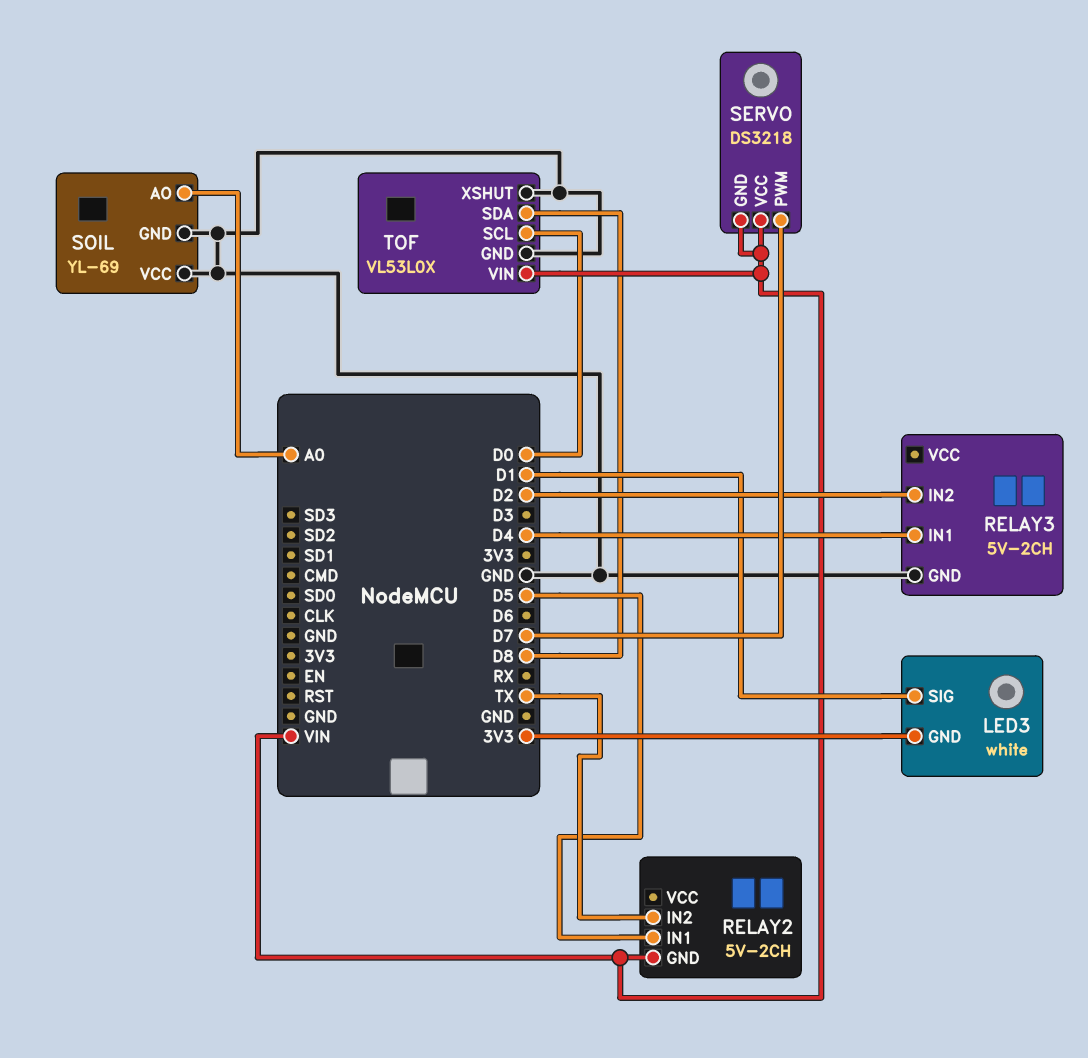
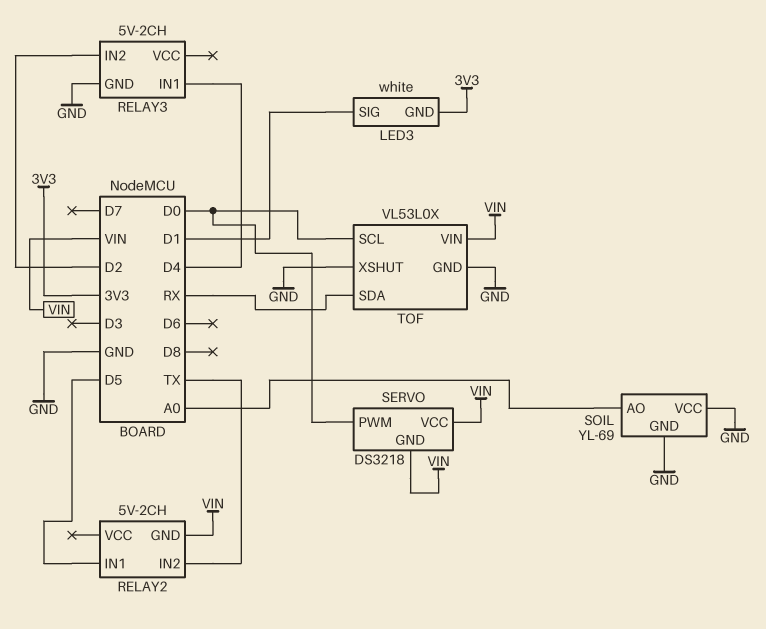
SERVO pin PWM: D7 -> D0
TOF pin SDA: D8 -> RX

